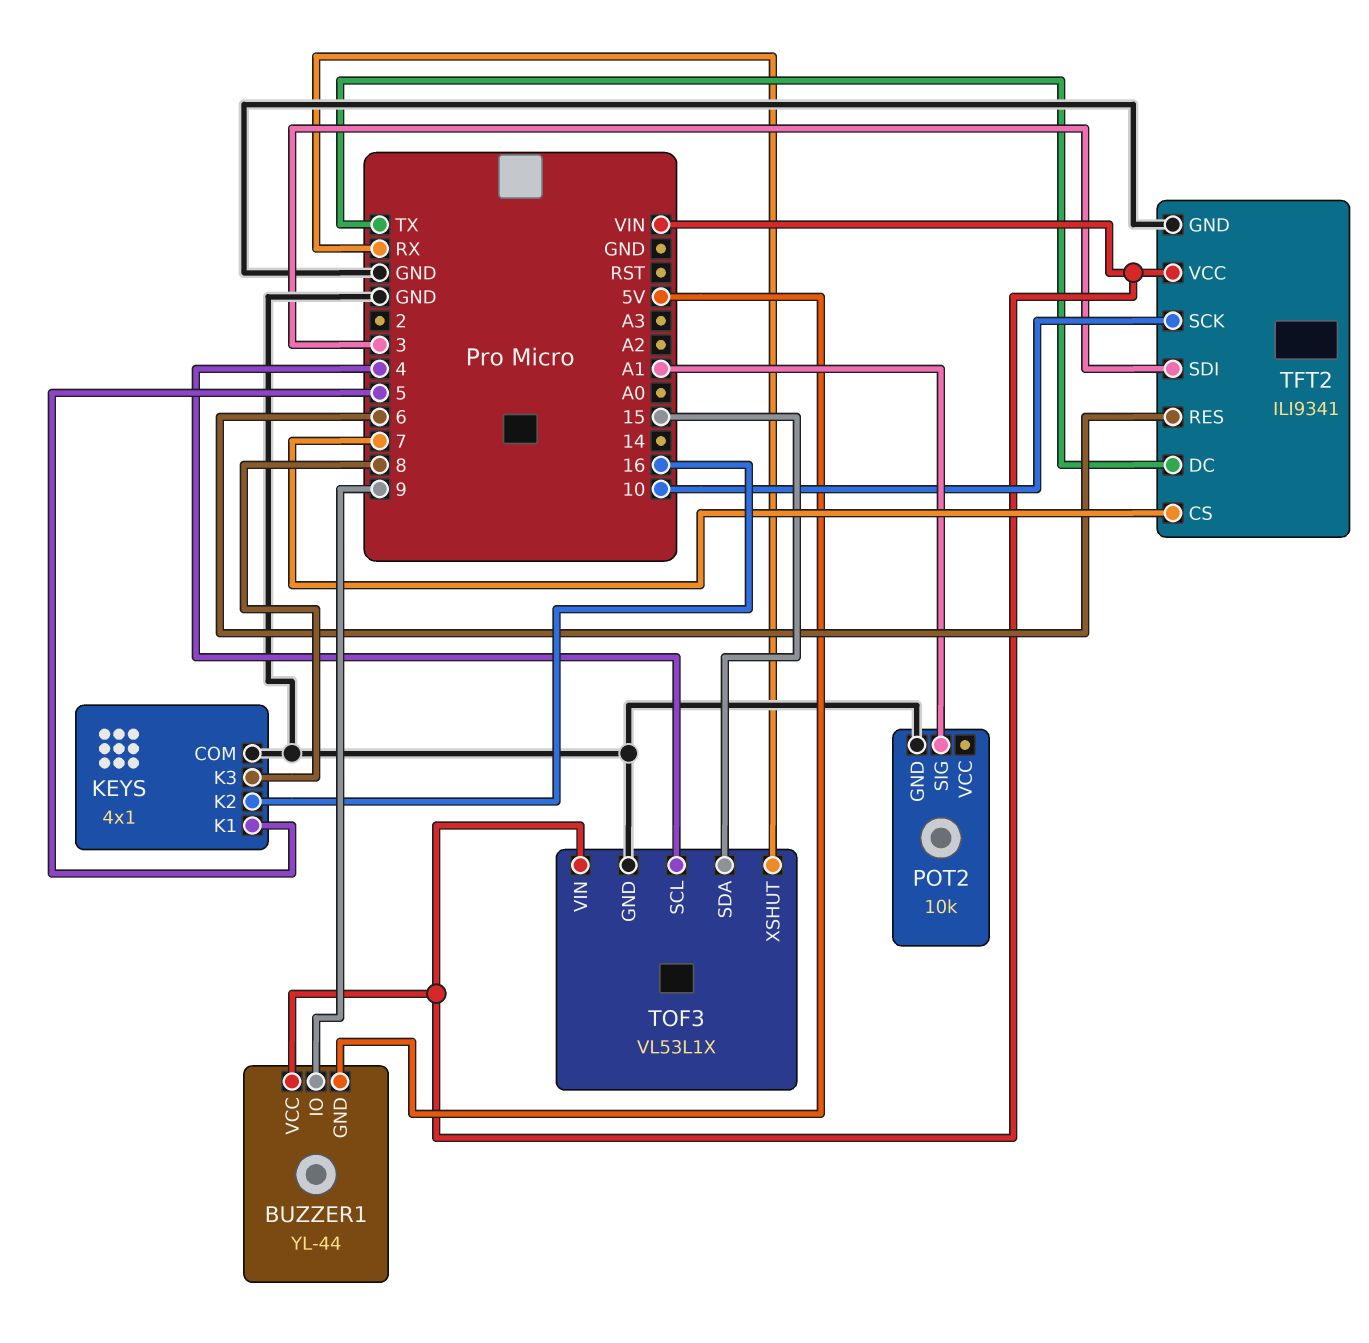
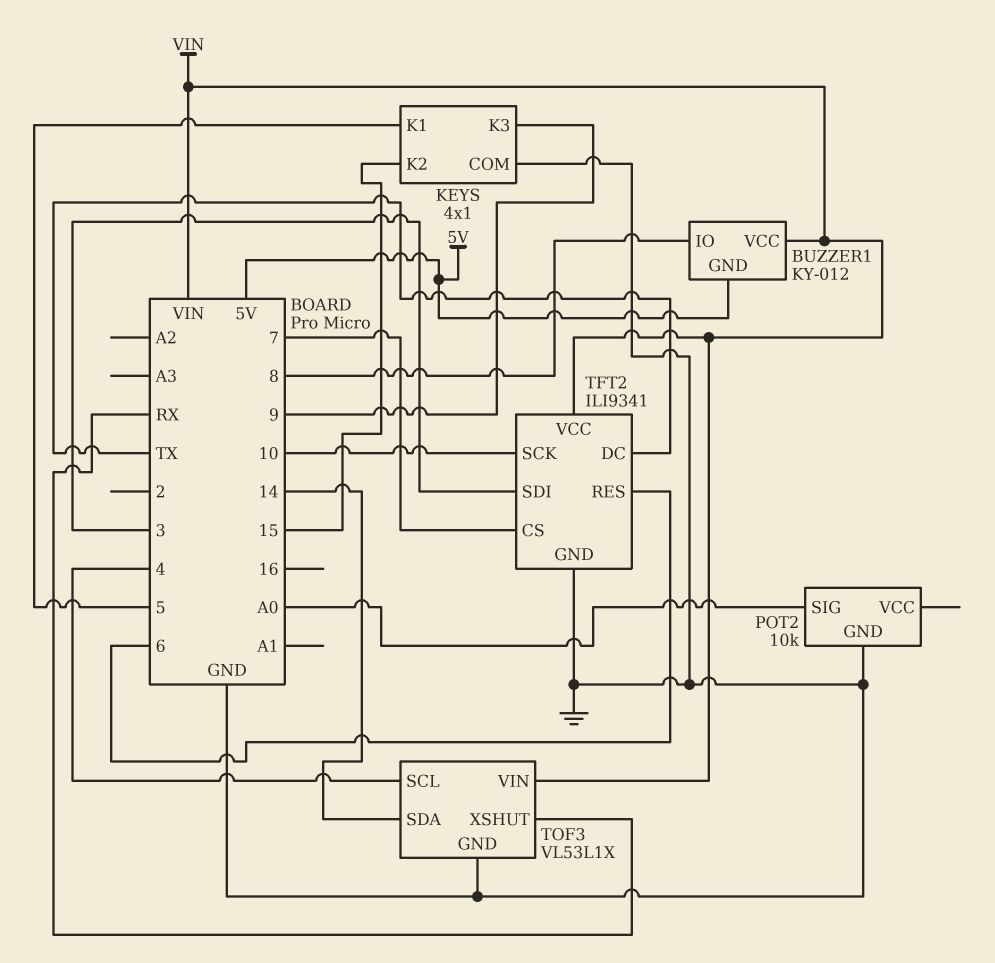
BUZZER1: YL-44 -> KY-012
BUZZER1 pin IO: 9 -> 8
KEYS pin K2: 16 -> 15
KEYS pin K3: 8 -> 9
POT2 pin SIG: A1 -> A0
TOF3 pin SDA: 15 -> 14

